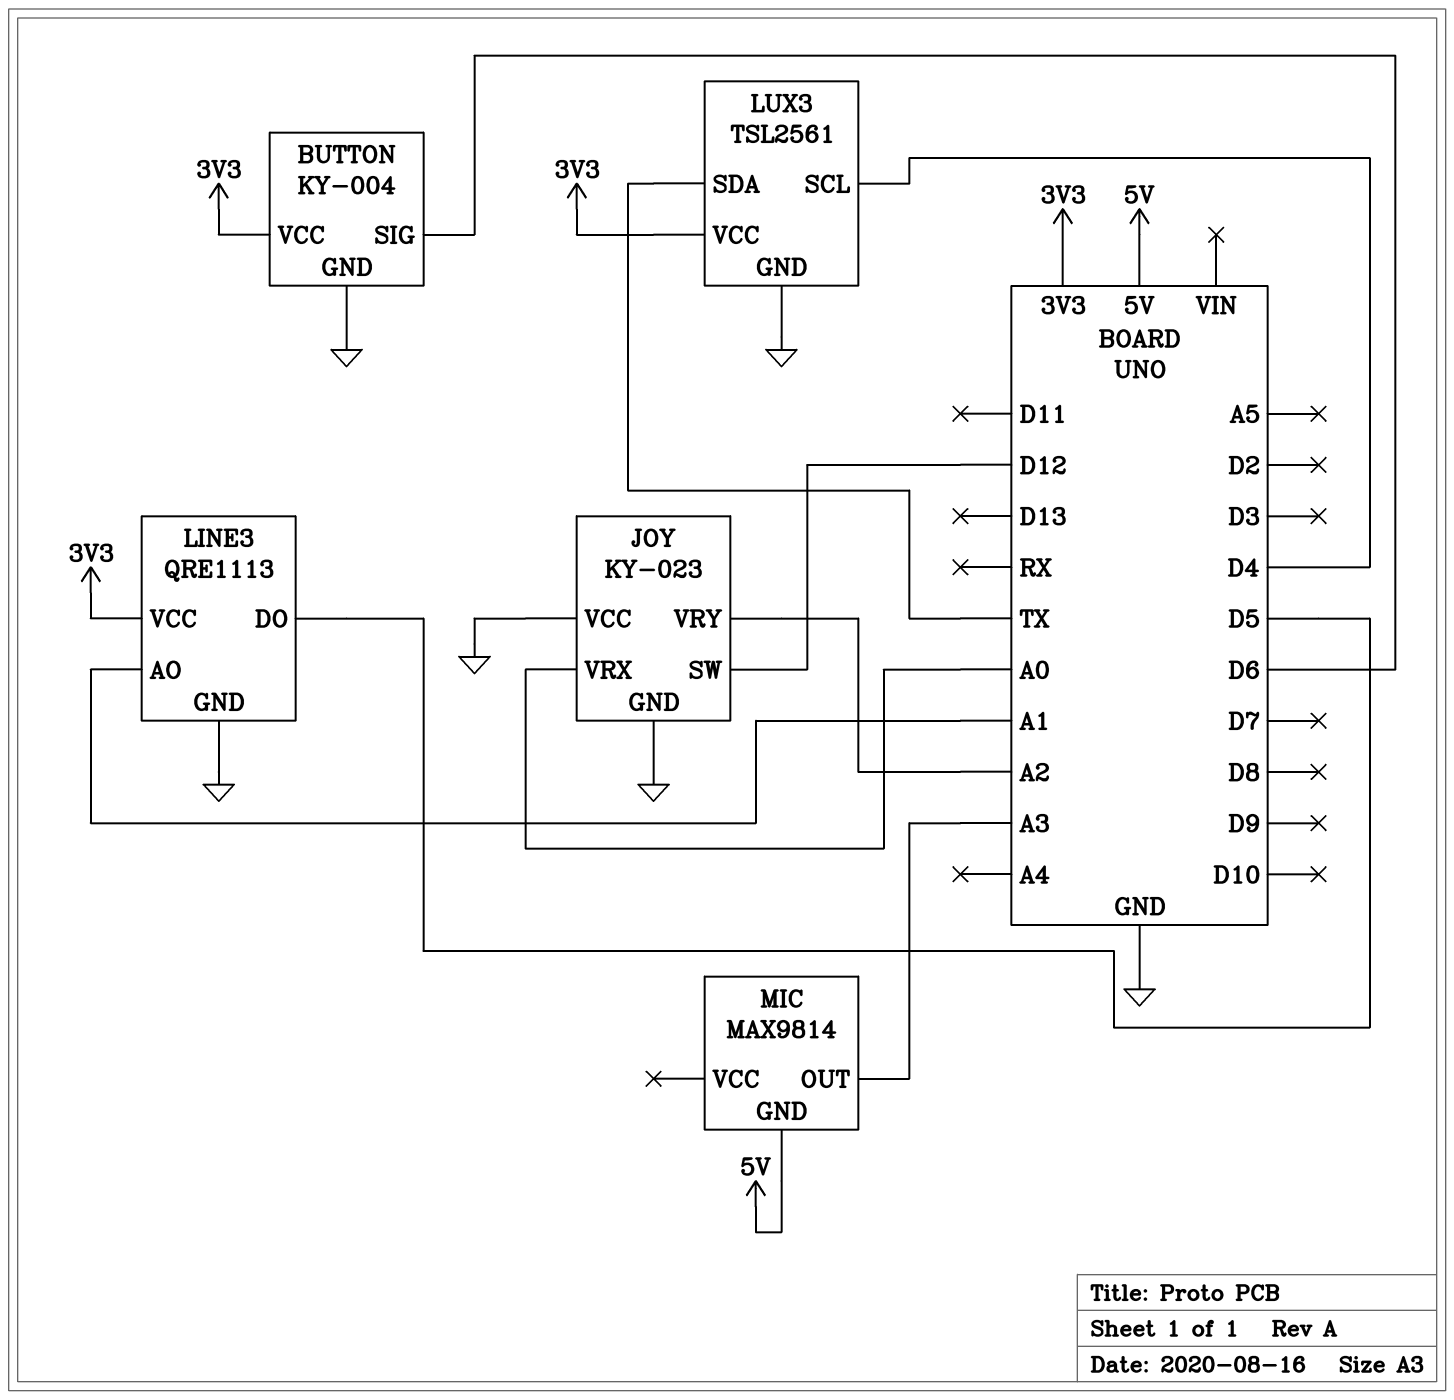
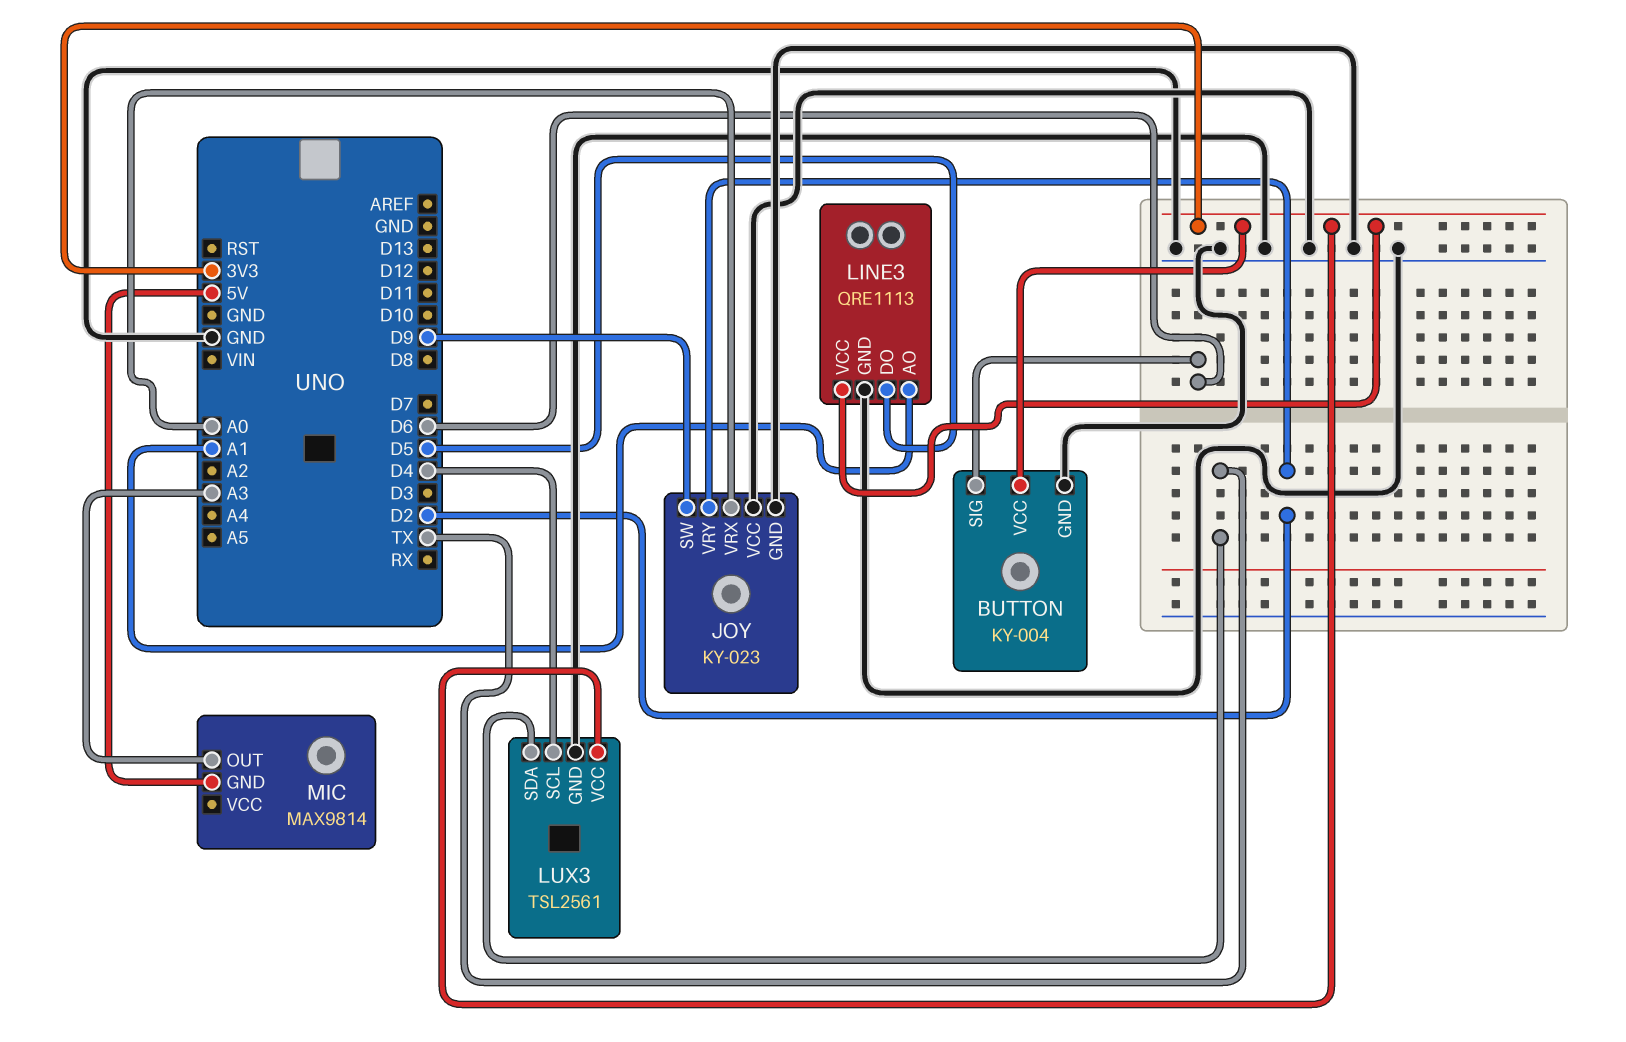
JOY pin SW: D12 -> D9
JOY pin VRY: A2 -> D2

